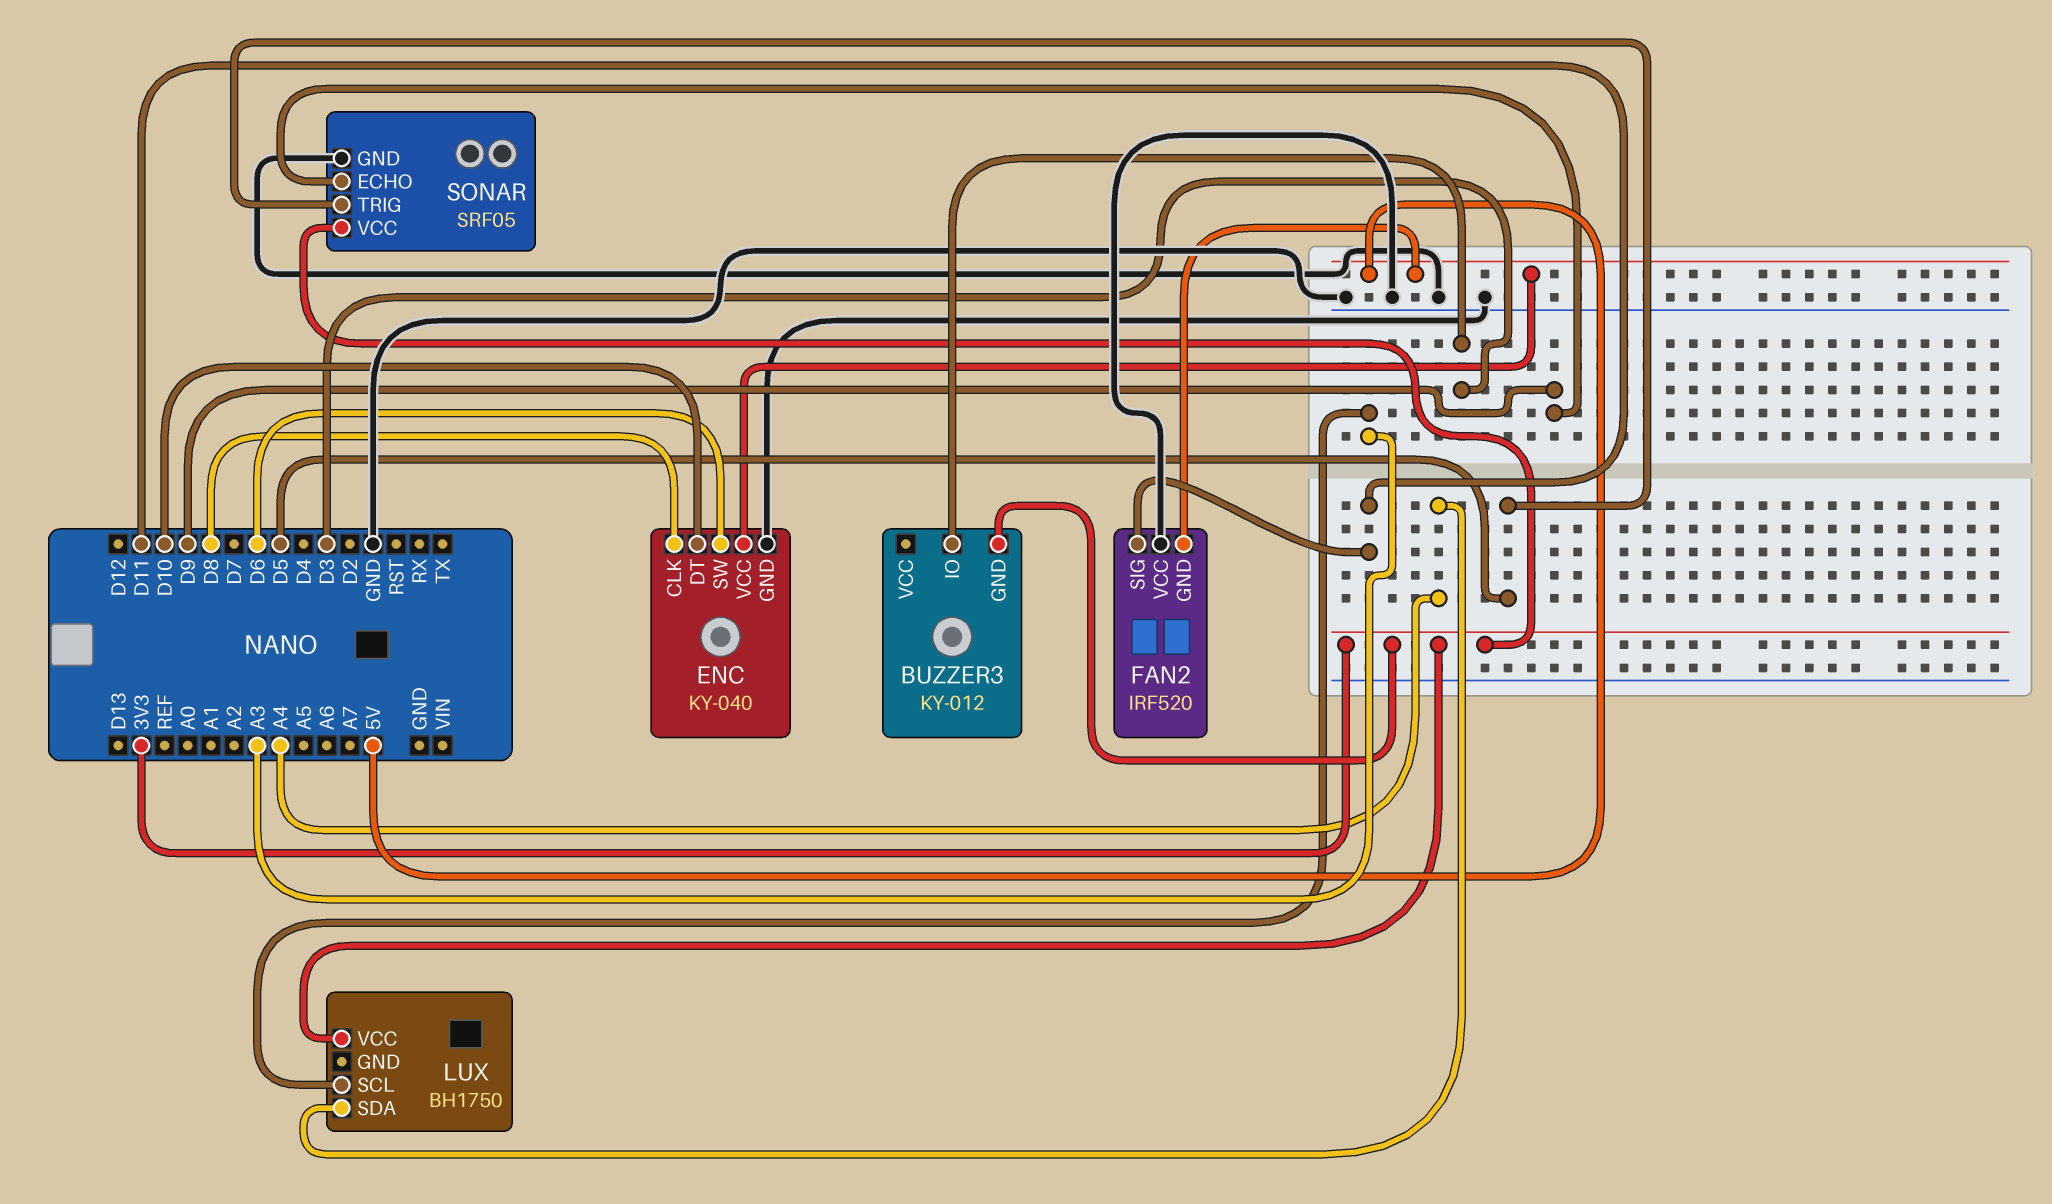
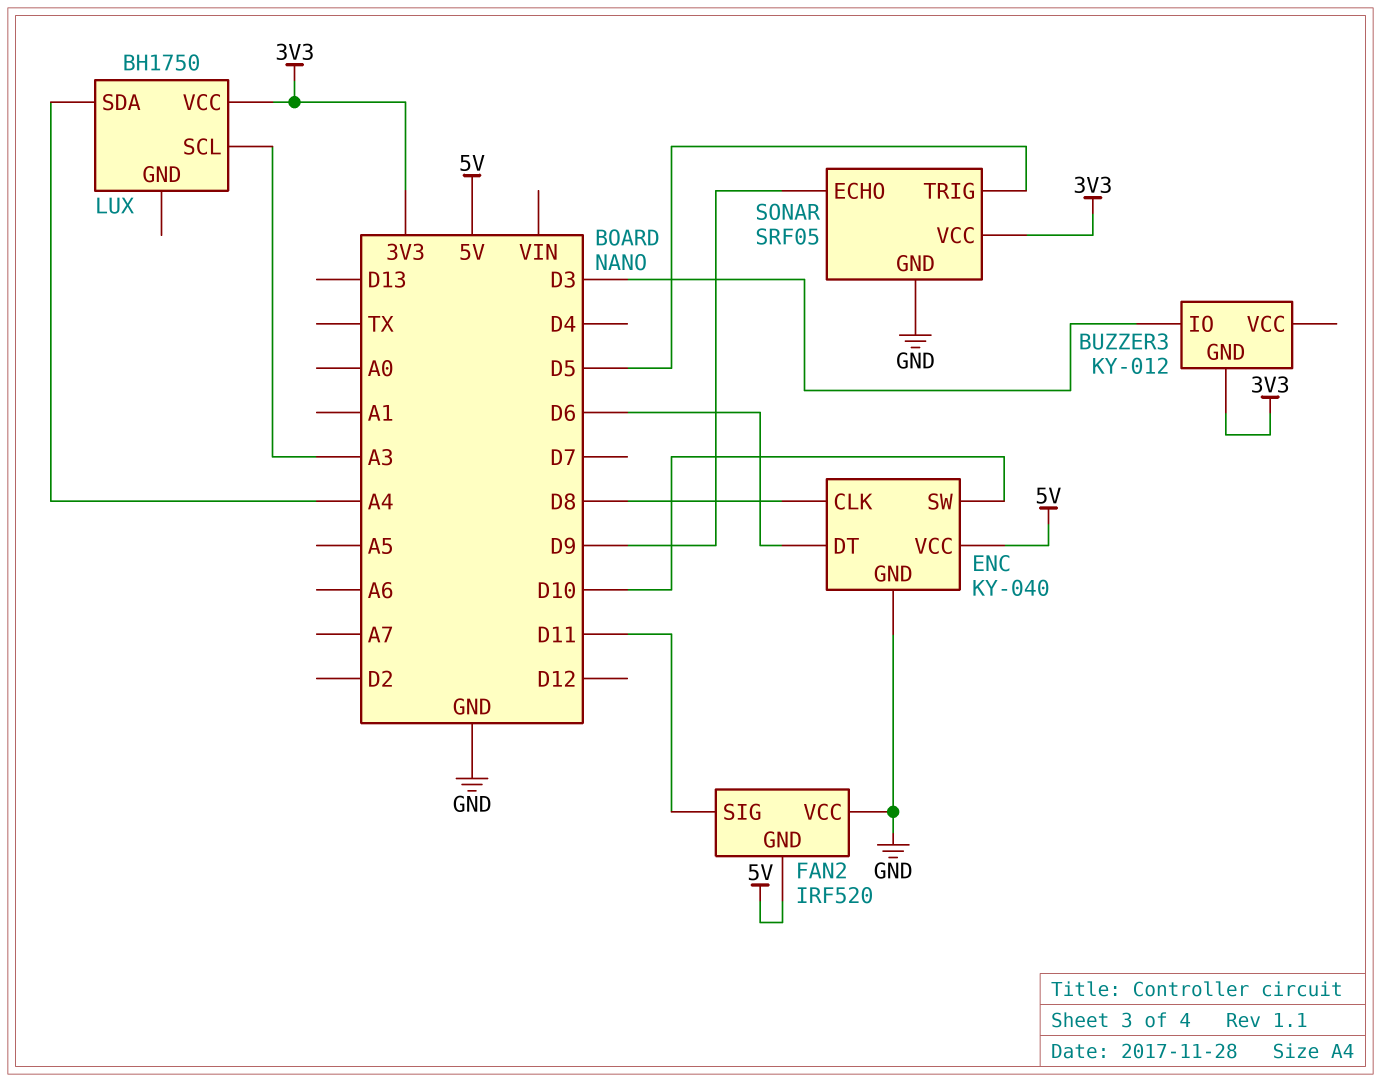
ENC pin DT: D10 -> D6
ENC pin SW: D6 -> D10

